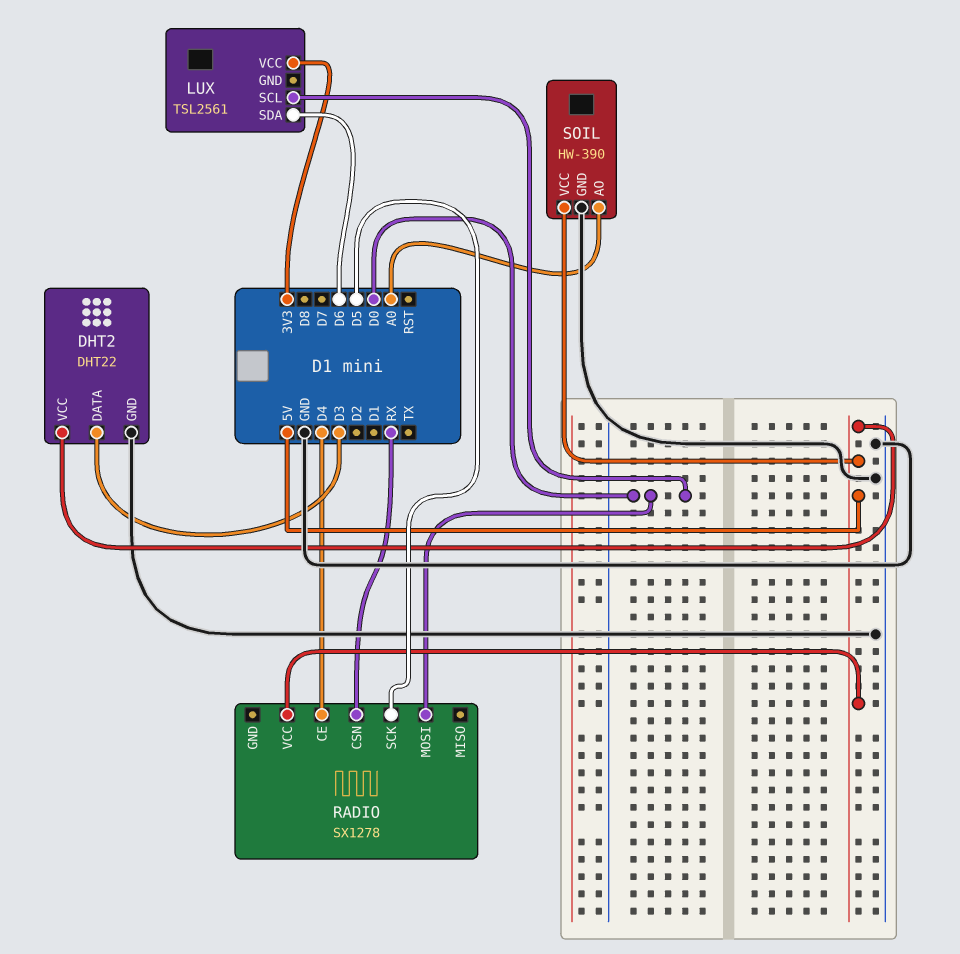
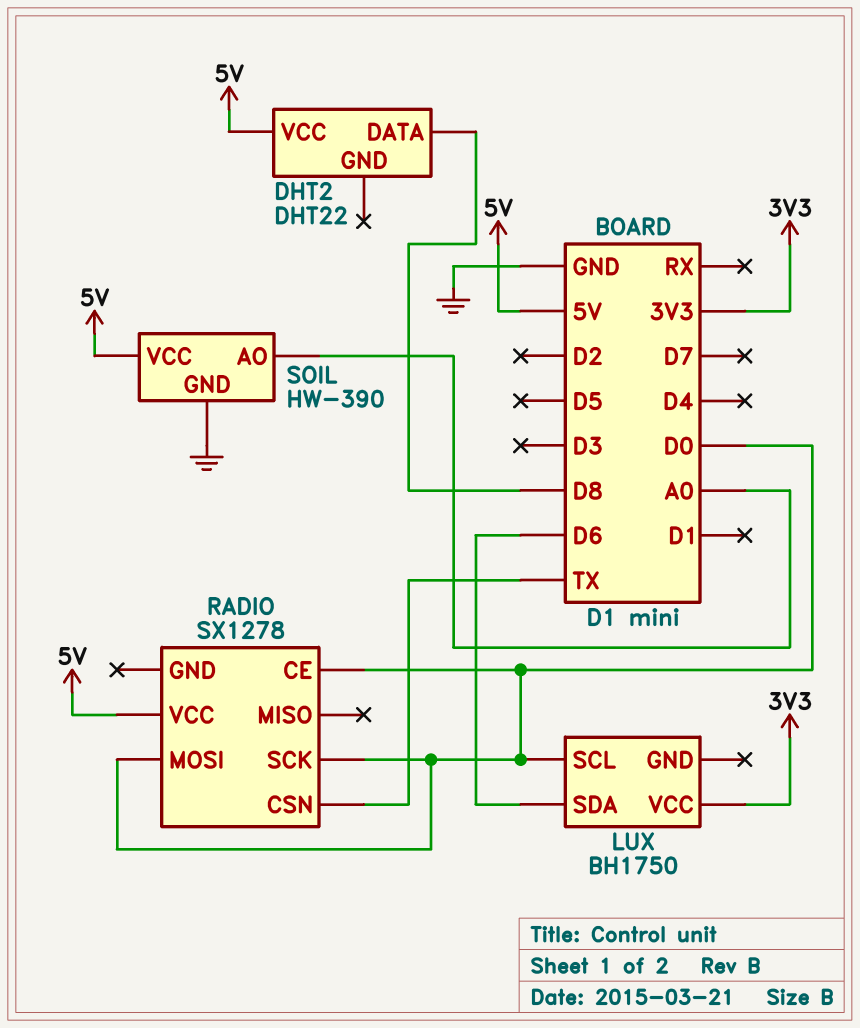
DHT2 pin DATA: D3 -> D8
DHT2 pin GND: GND -> none
LUX: TSL2561 -> BH1750
RADIO pin CE: D4 -> D0
RADIO pin CSN: RX -> TX
RADIO pin SCK: D5 -> D0

